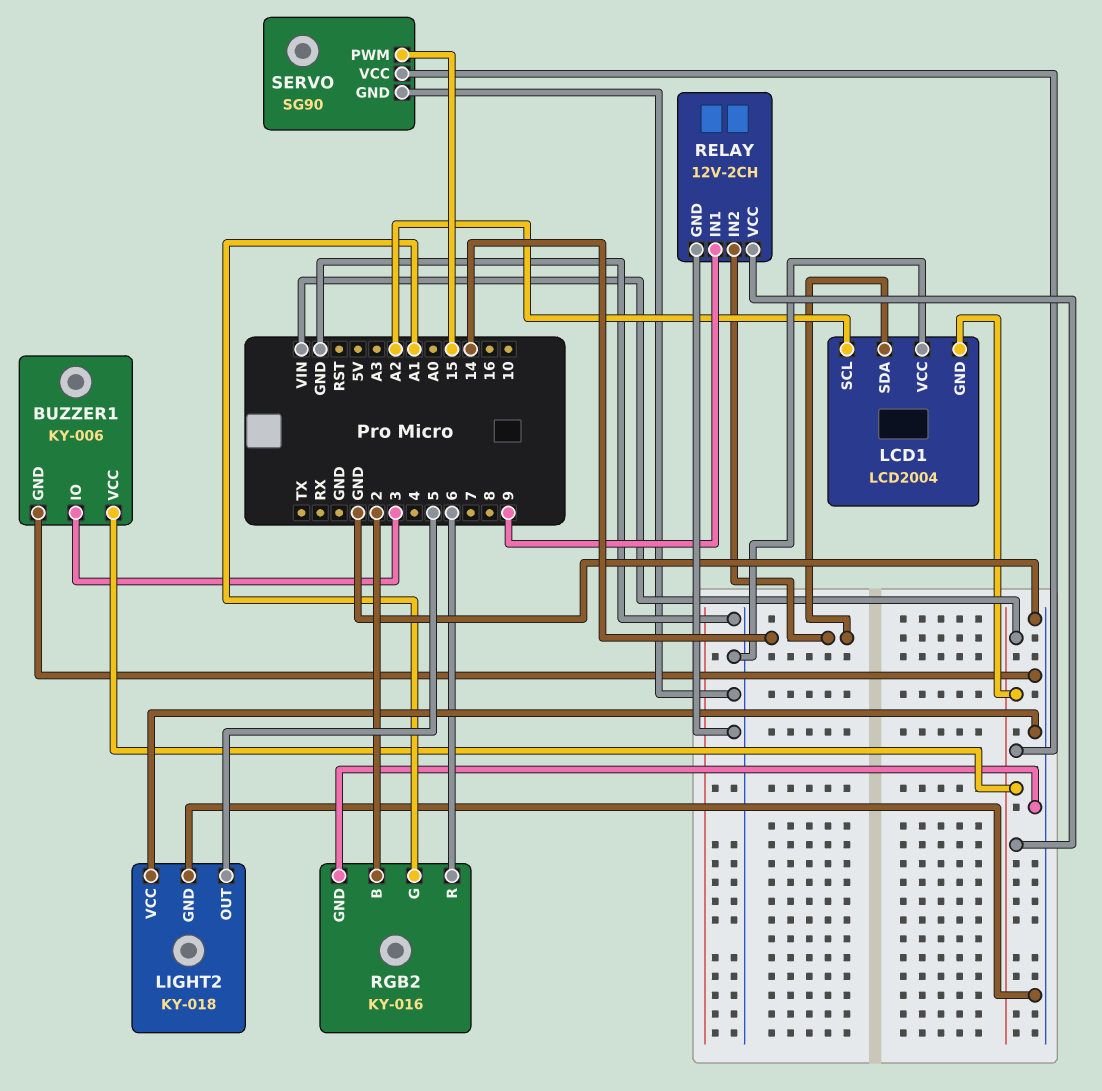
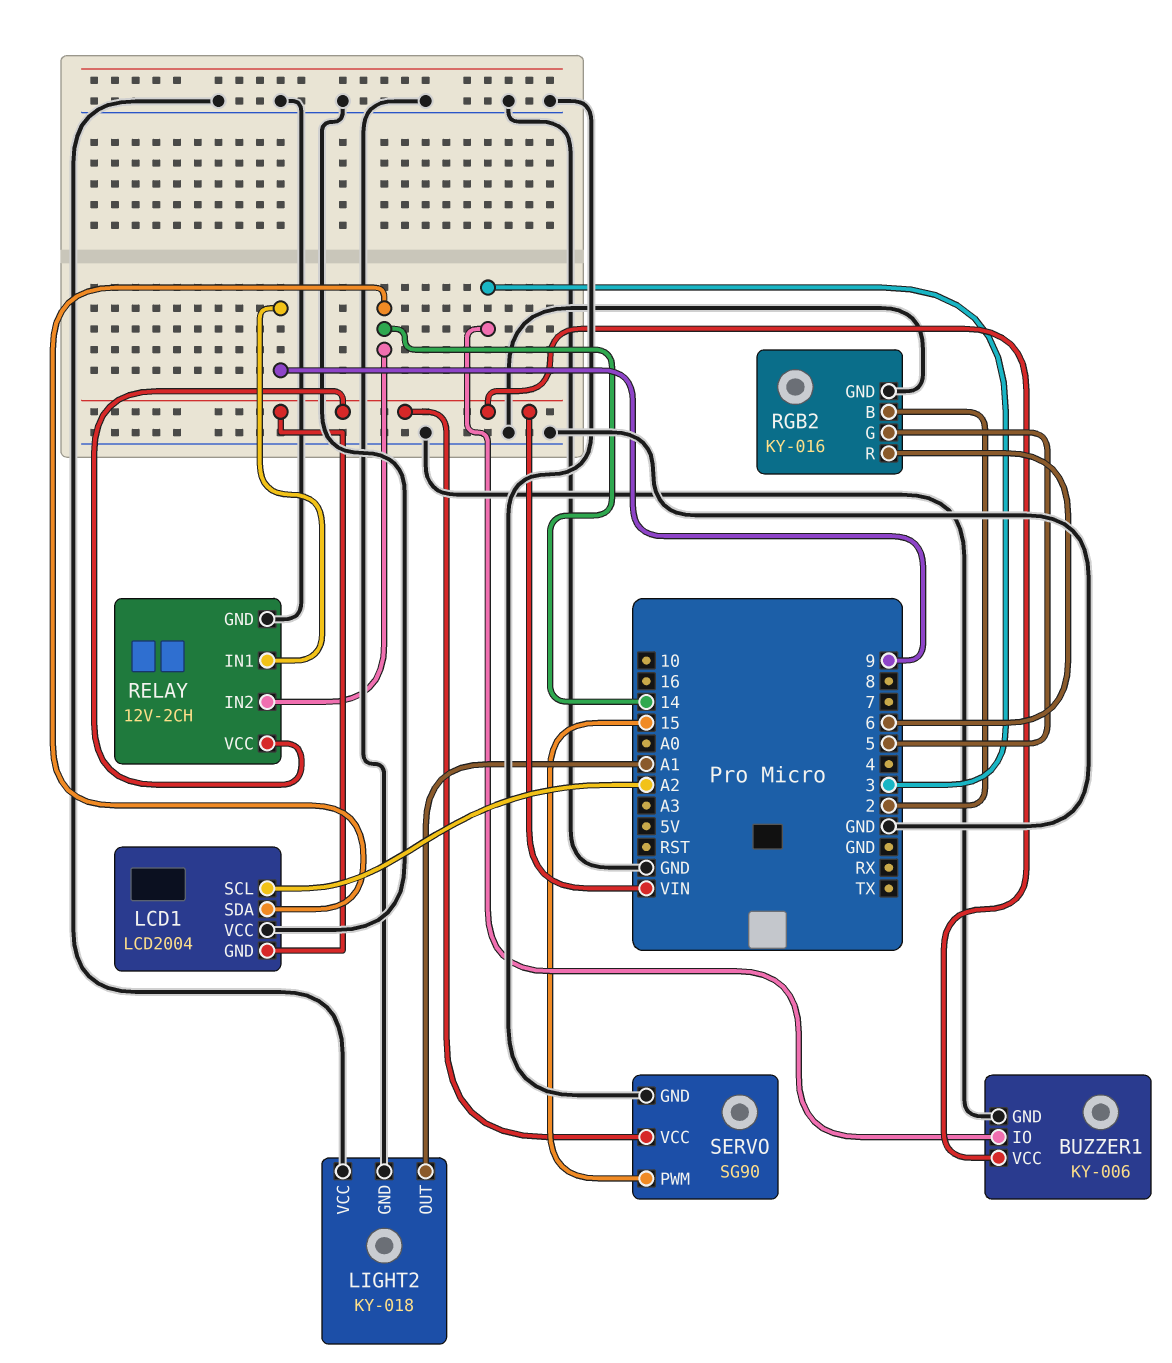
LIGHT2 pin OUT: 5 -> A1
RGB2 pin G: A1 -> 5

